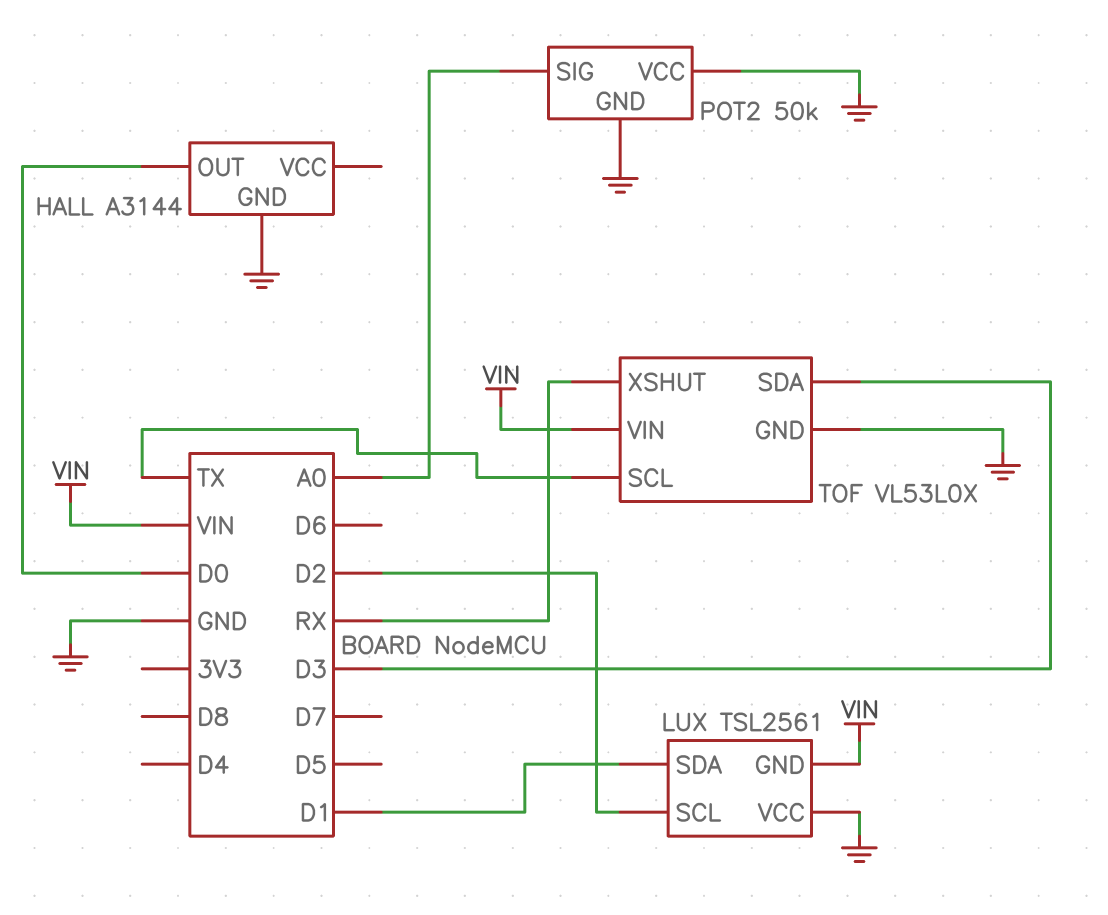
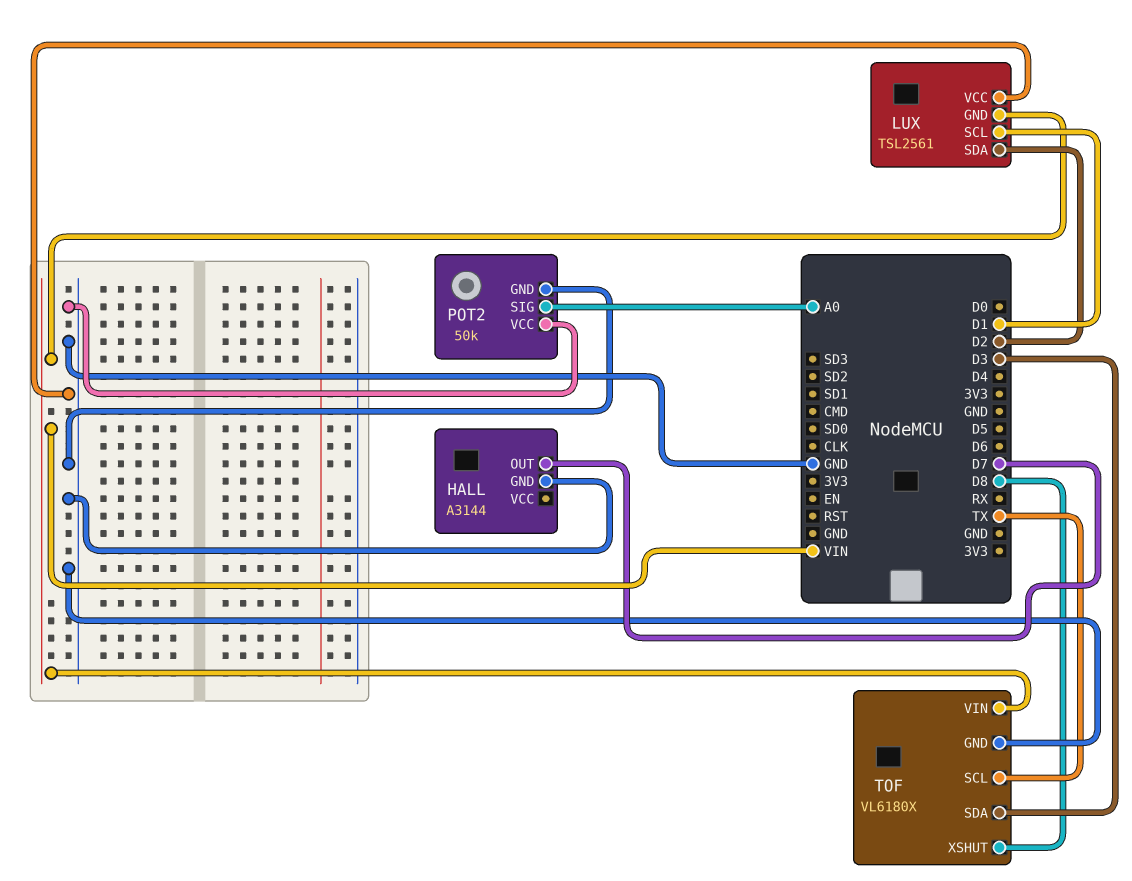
HALL pin OUT: D0 -> D7
LUX pin SCL: D2 -> D1
LUX pin SDA: D1 -> D2
TOF: VL53L0X -> VL6180X
TOF pin XSHUT: RX -> D8

